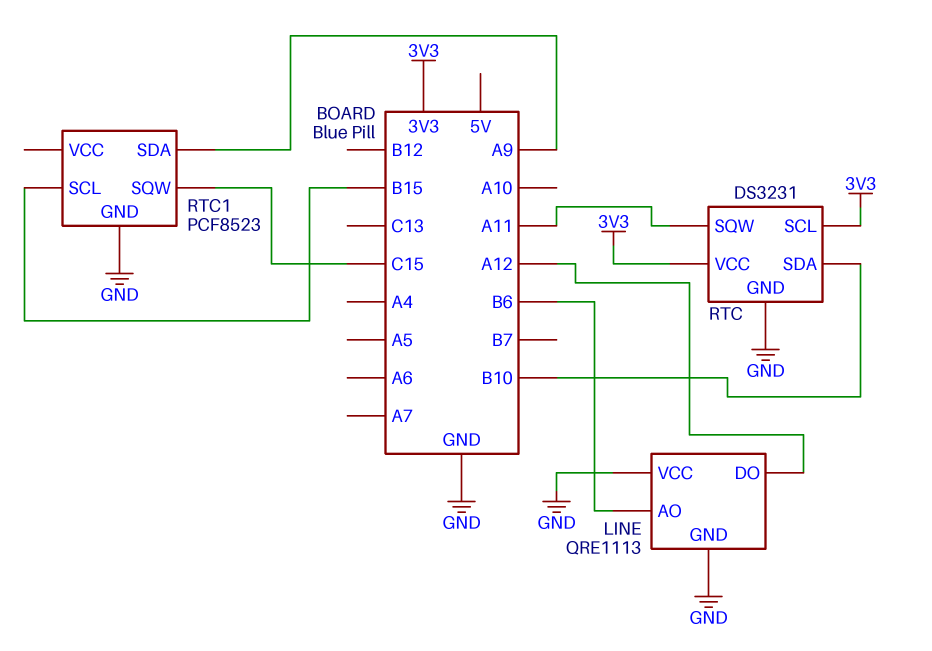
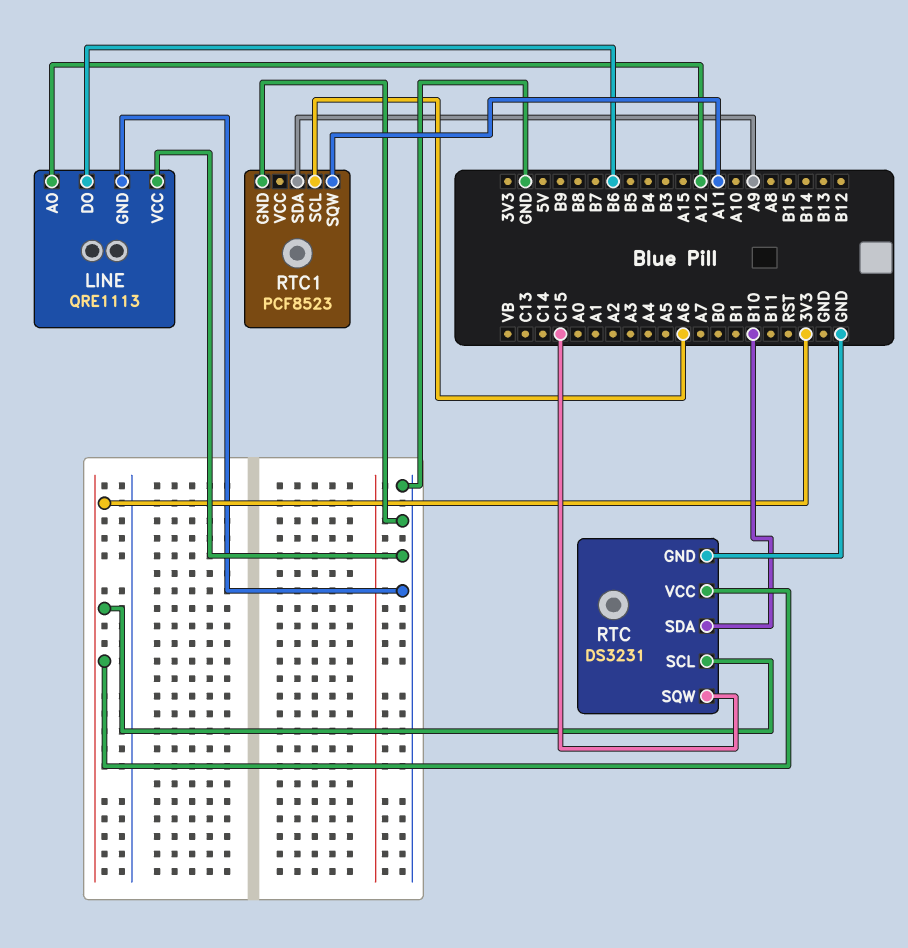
LINE pin AO: B6 -> A12
LINE pin DO: A12 -> B6
RTC pin SQW: A11 -> C15
RTC1 pin SCL: B15 -> A6
RTC1 pin SQW: C15 -> A11

